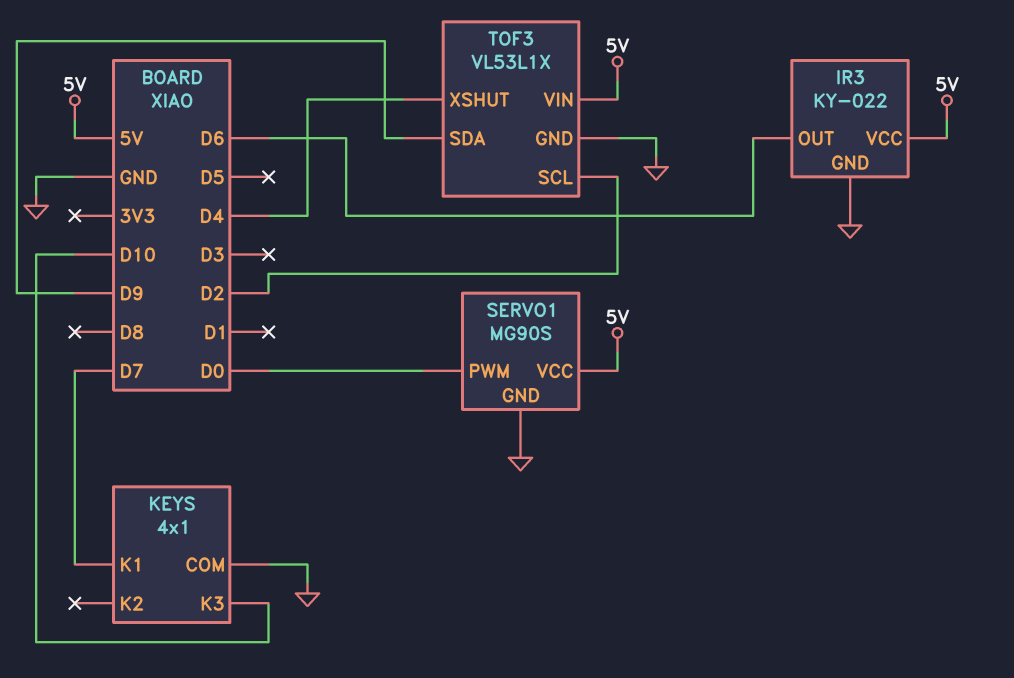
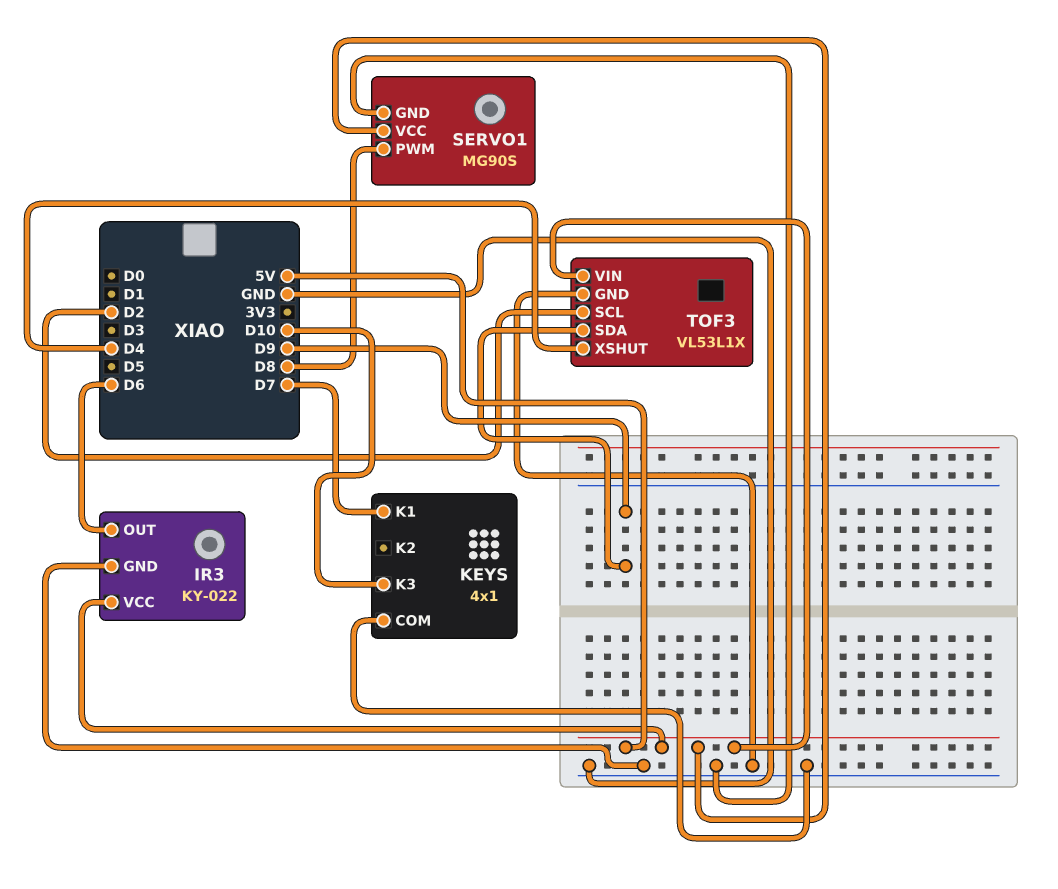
SERVO1 pin PWM: D0 -> D8

